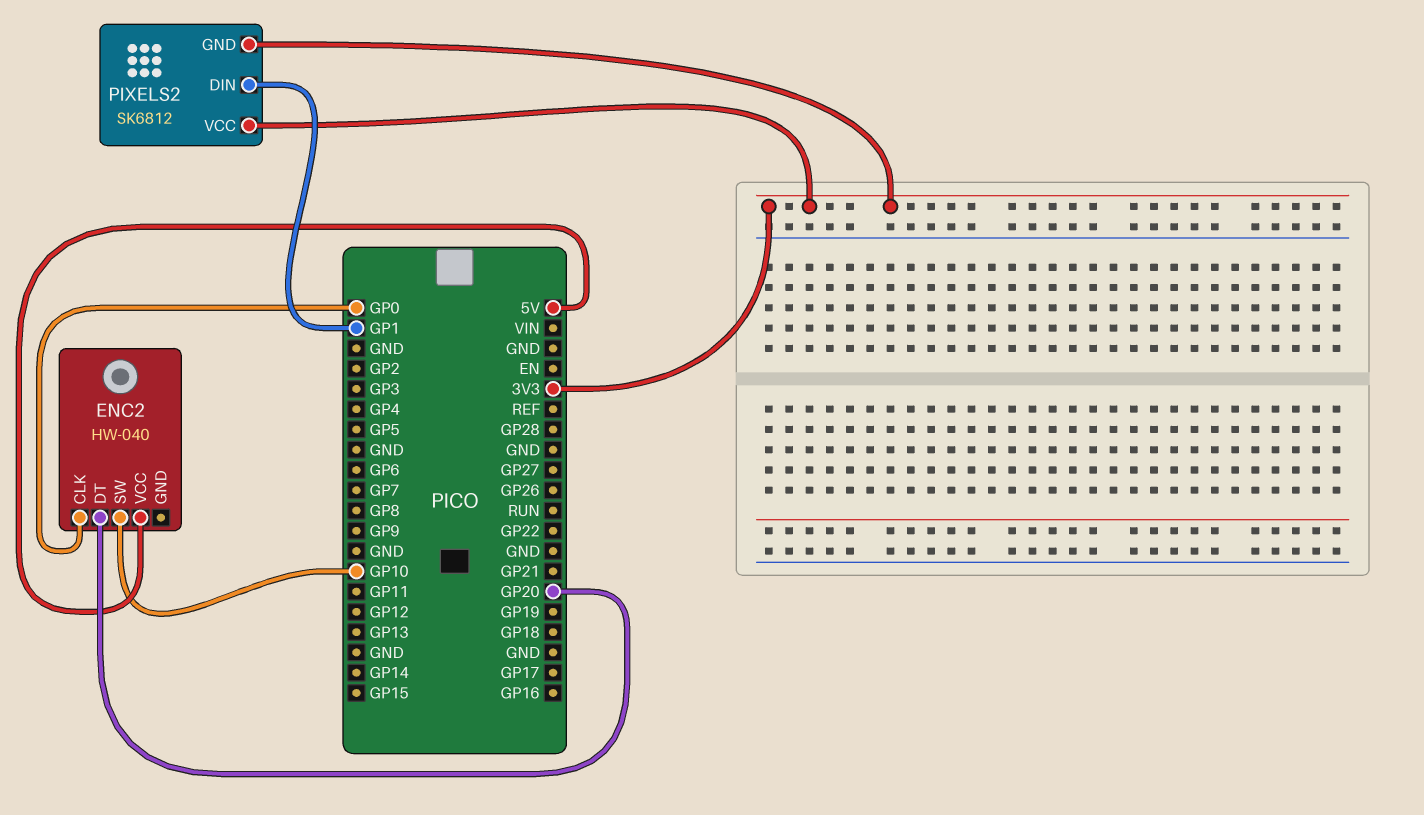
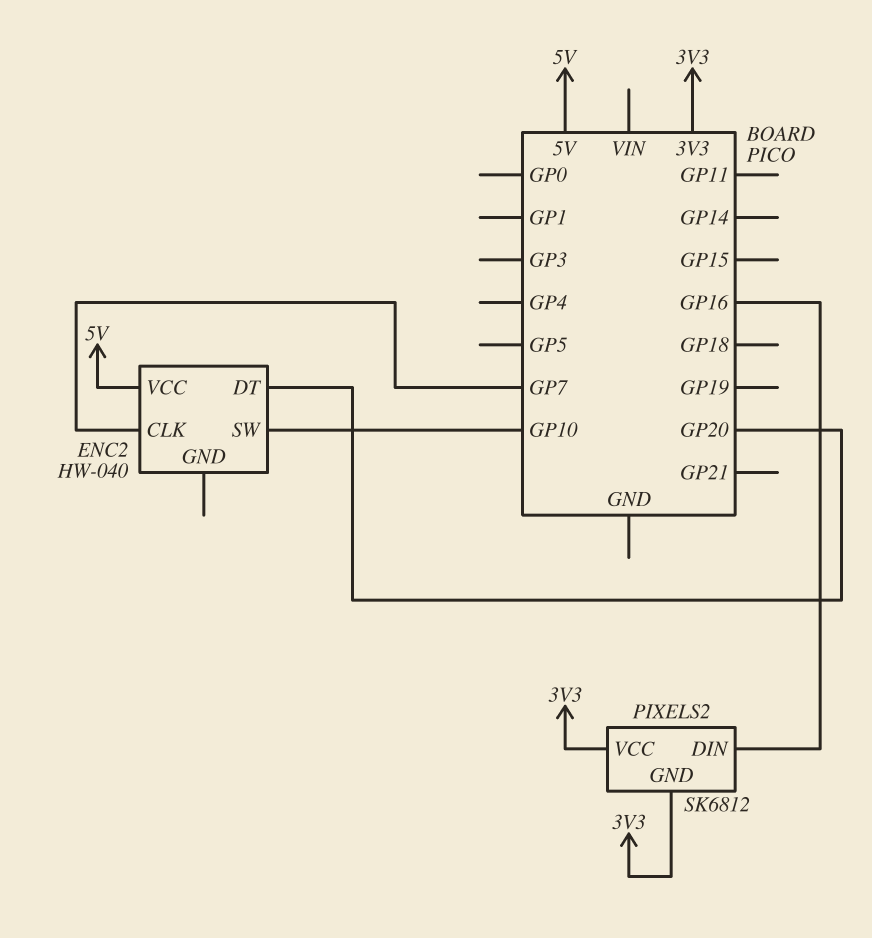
ENC2 pin CLK: GP0 -> GP7
PIXELS2 pin DIN: GP1 -> GP16

